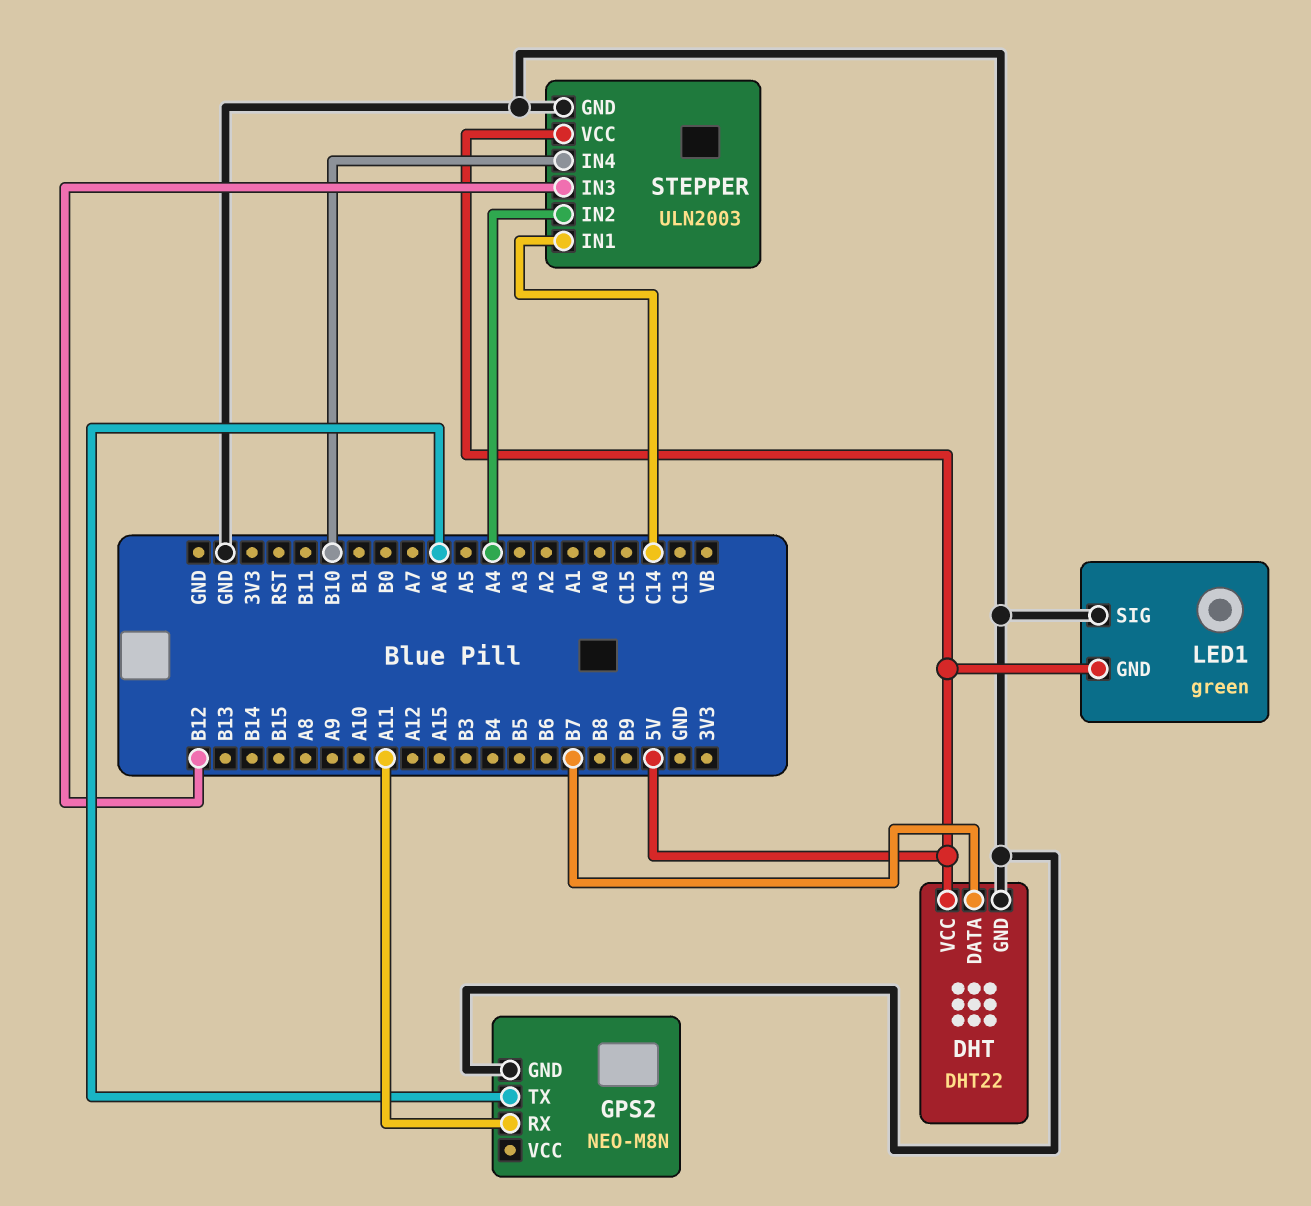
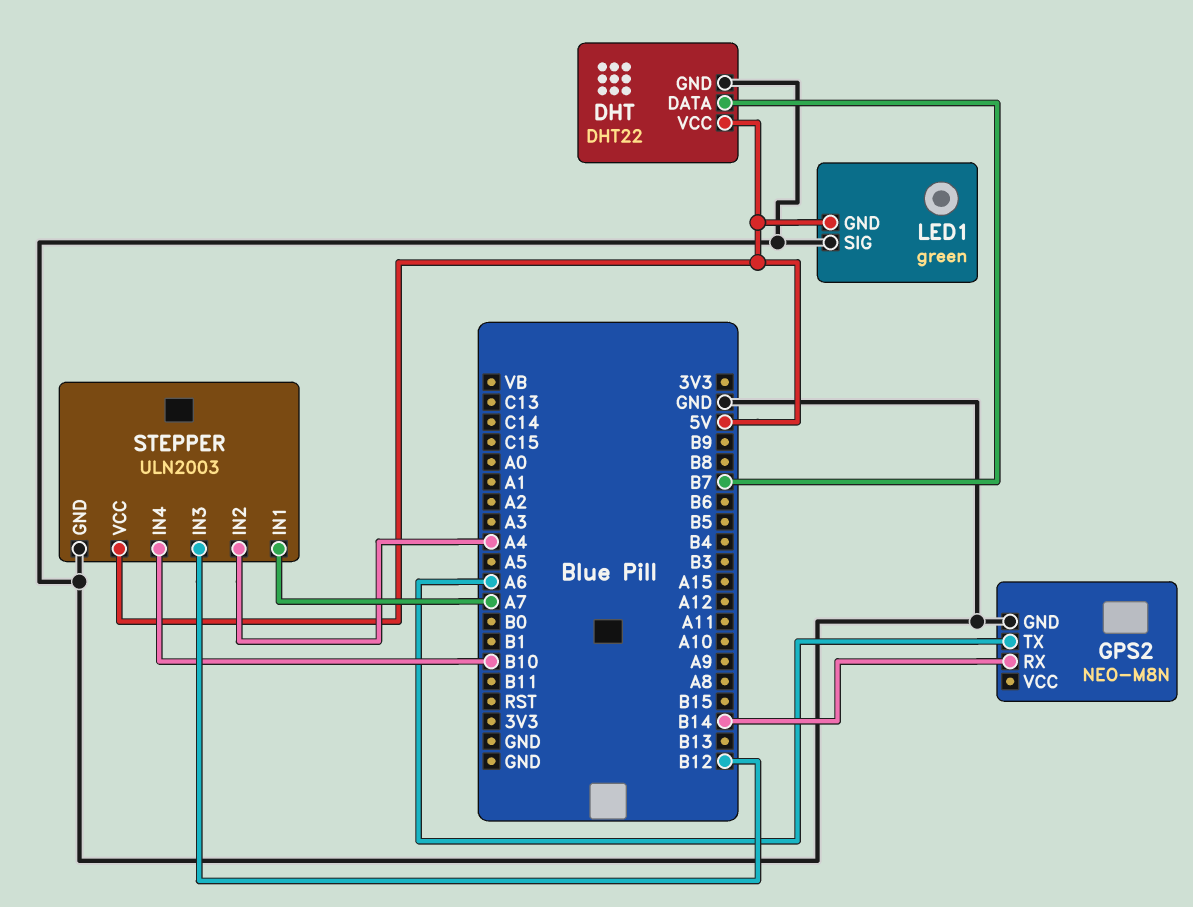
GPS2 pin RX: A11 -> B14
STEPPER pin IN1: C14 -> A7

